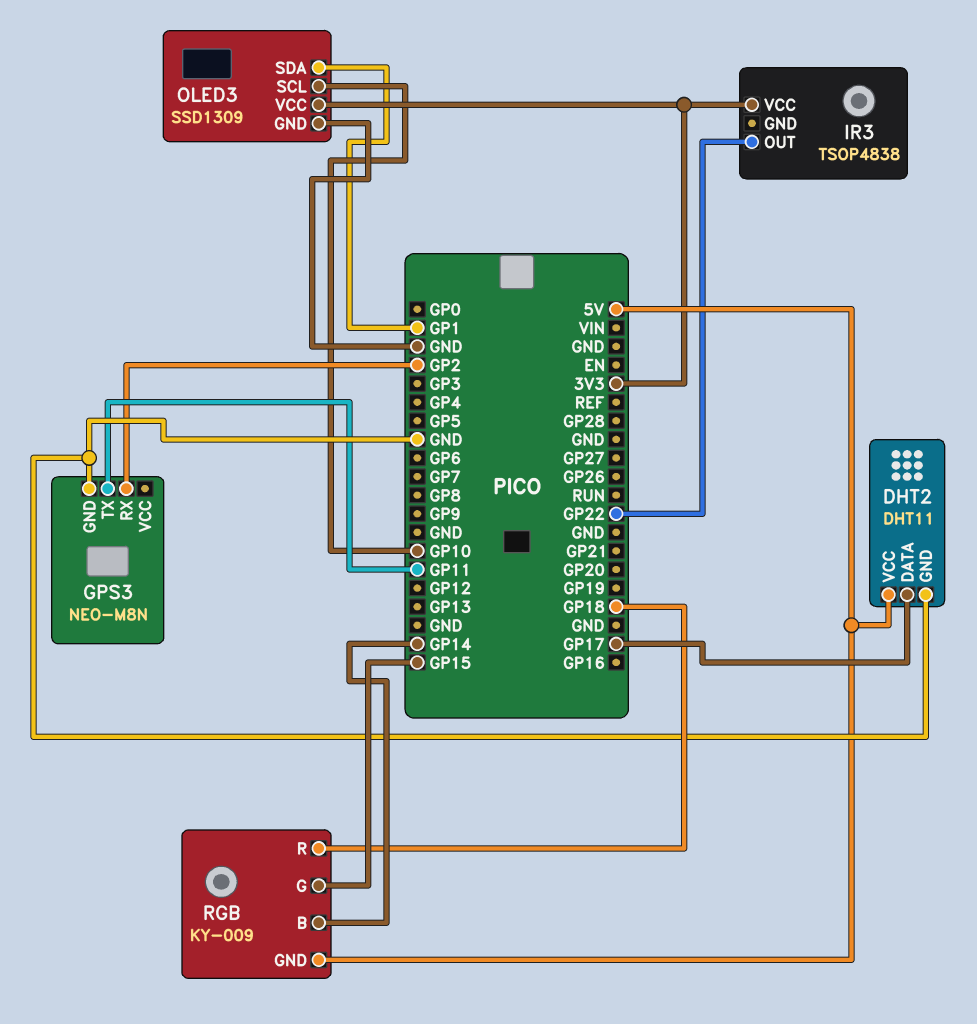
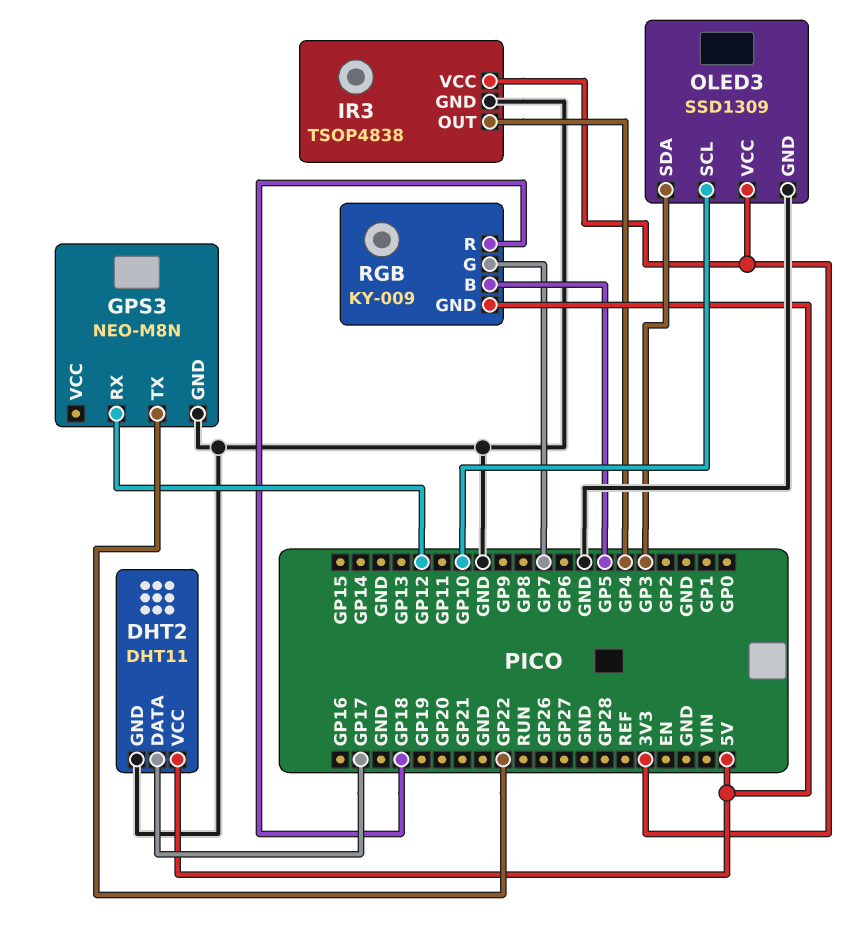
GPS3 pin RX: GP2 -> GP12
GPS3 pin TX: GP11 -> GP22
IR3 pin GND: none -> GND
IR3 pin OUT: GP22 -> GP4
OLED3 pin SDA: GP1 -> GP3
RGB pin B: GP14 -> GP5
RGB pin G: GP15 -> GP7

